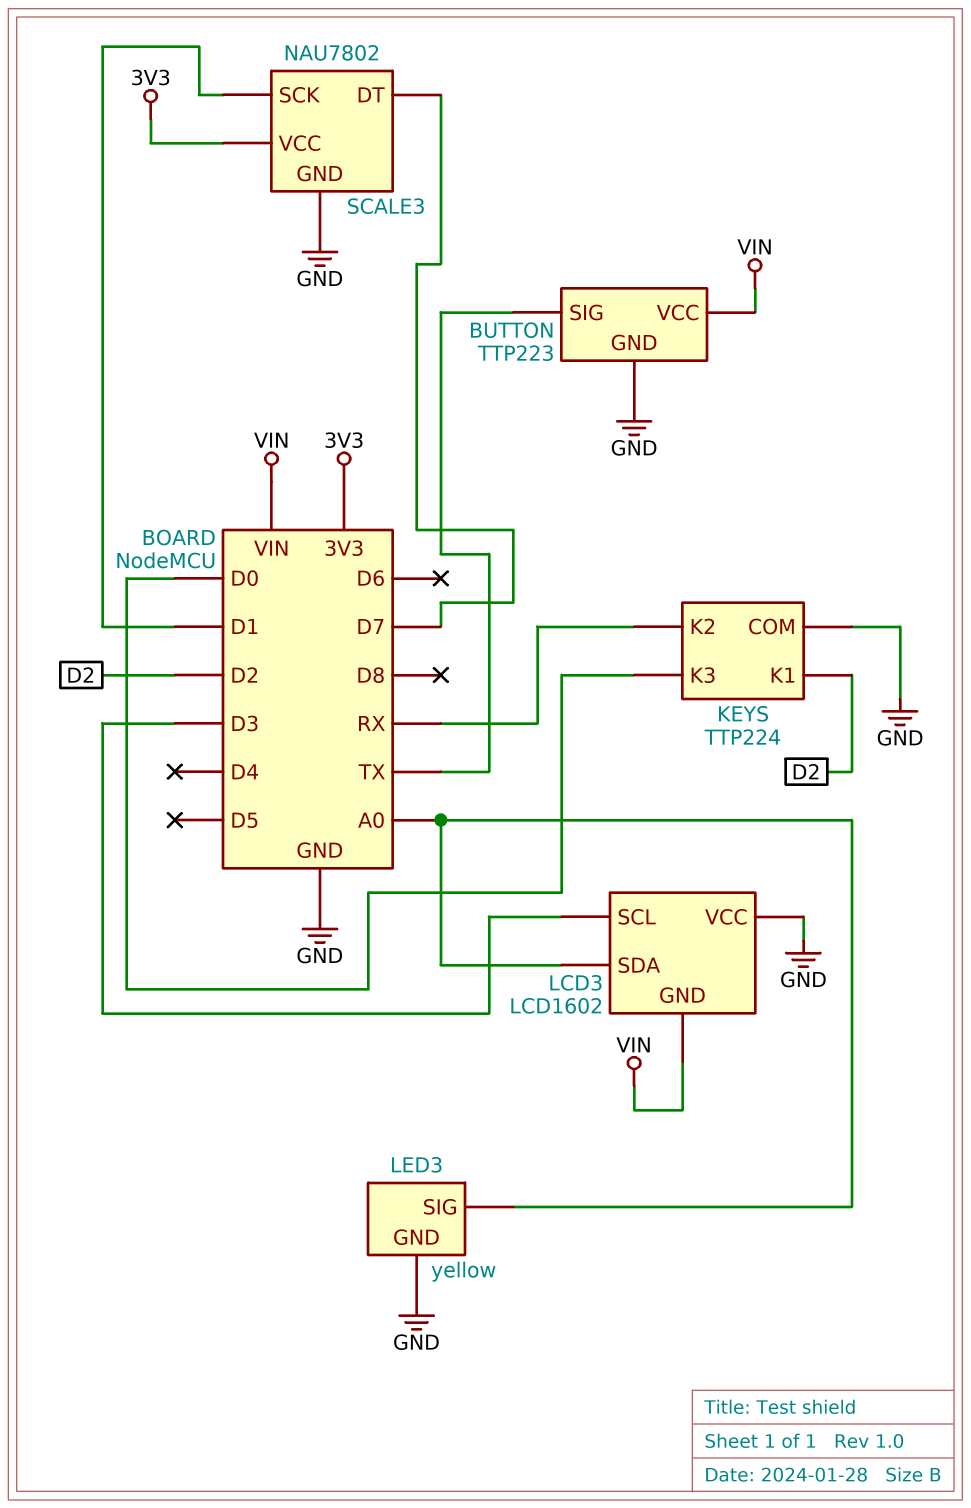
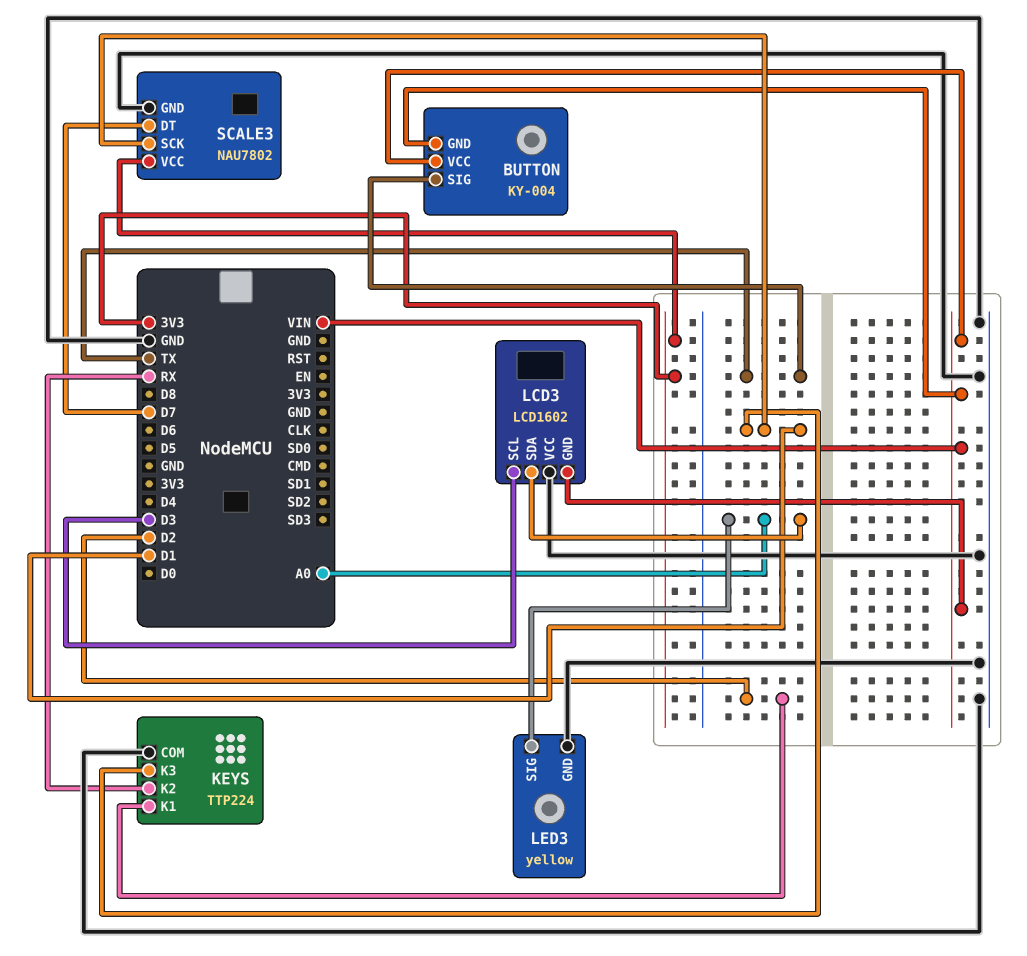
BUTTON: TTP223 -> KY-004
BUTTON pin GND: GND -> VIN
KEYS pin K3: D0 -> D1

